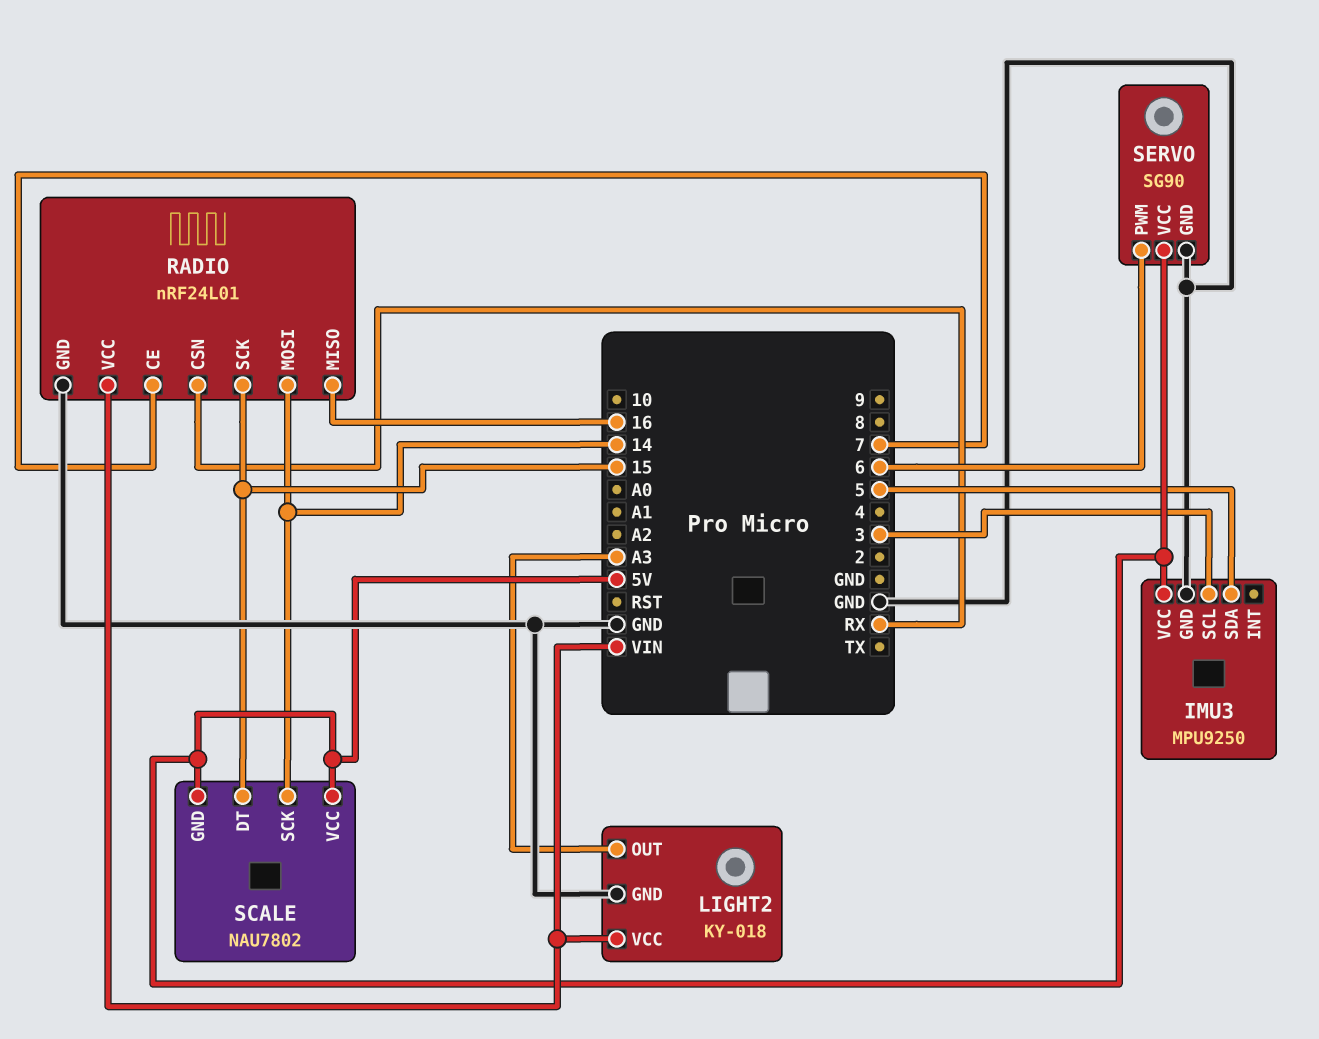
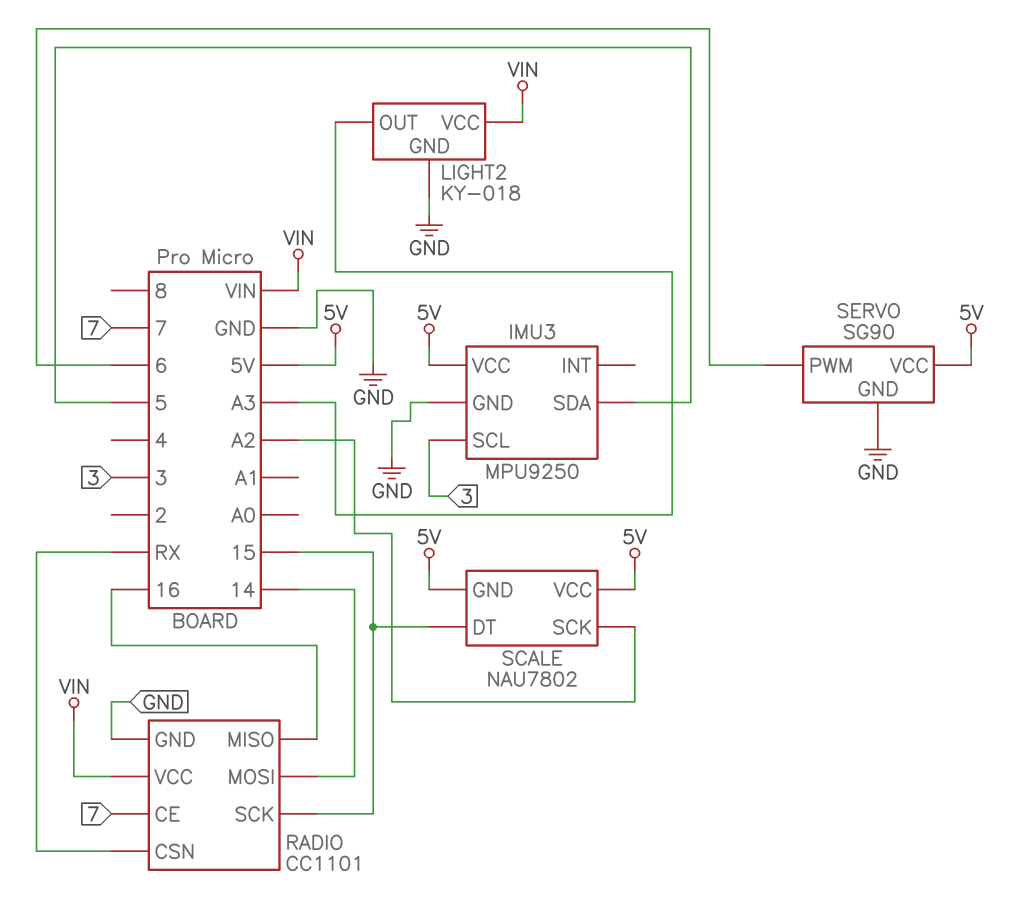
RADIO: nRF24L01 -> CC1101
SCALE pin SCK: 14 -> A2

